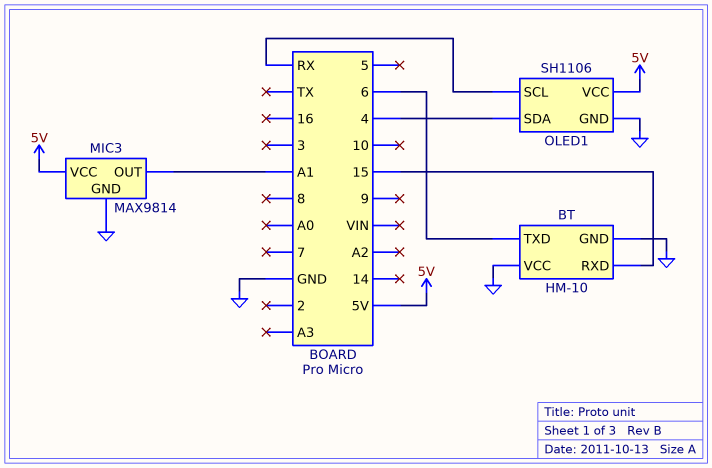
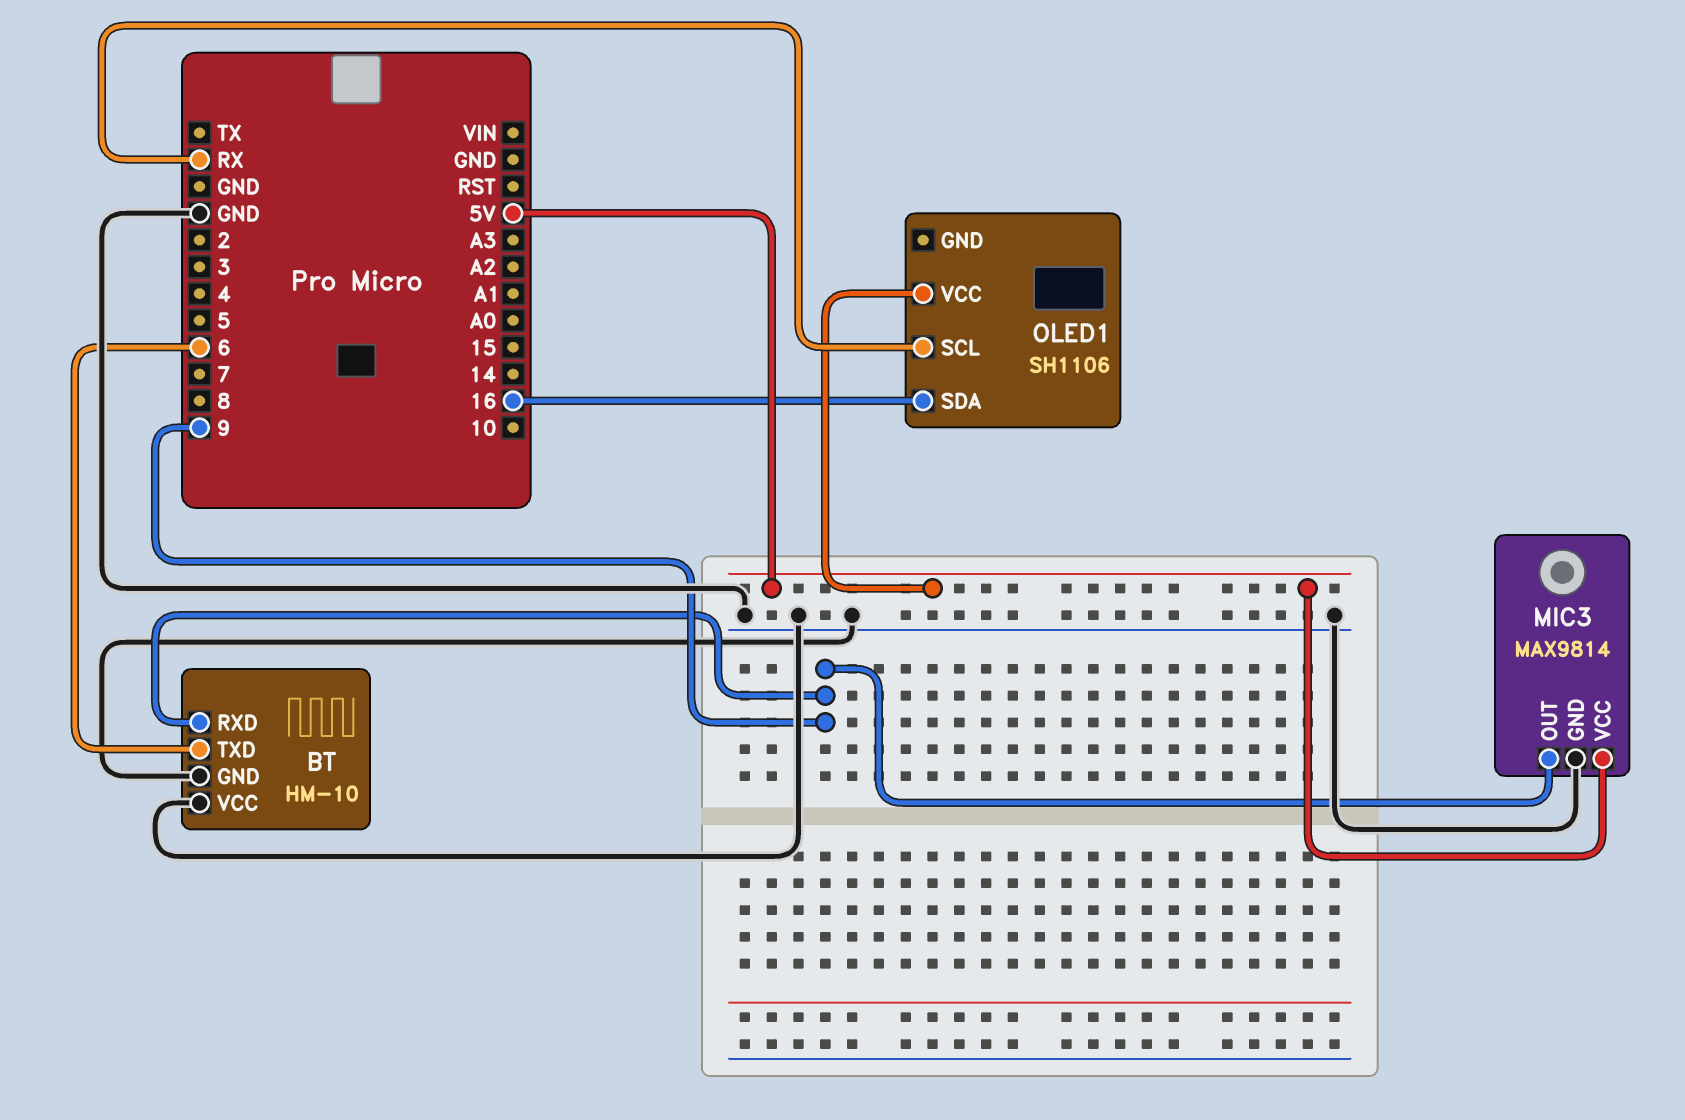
BT pin RXD: 15 -> 9
MIC3 pin OUT: A1 -> 9
OLED1 pin GND: GND -> none
OLED1 pin SDA: 4 -> 16

